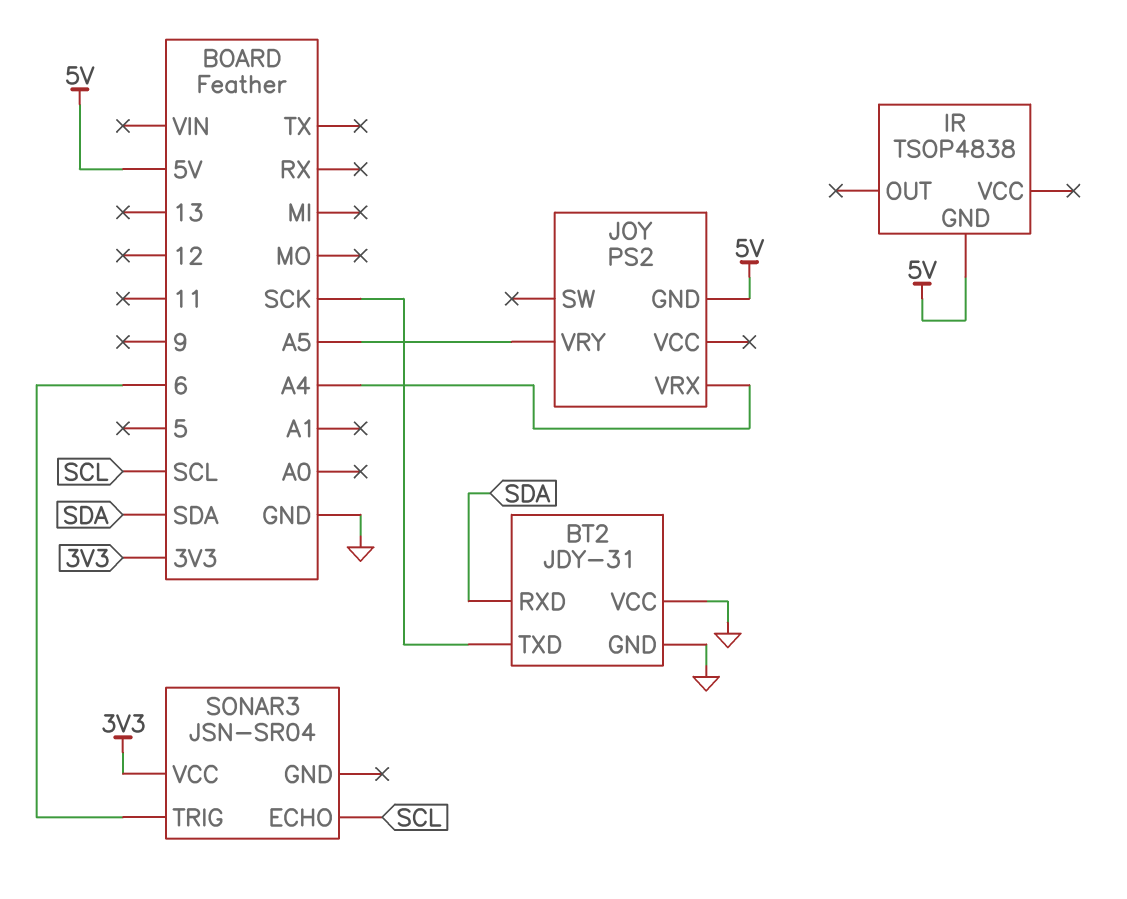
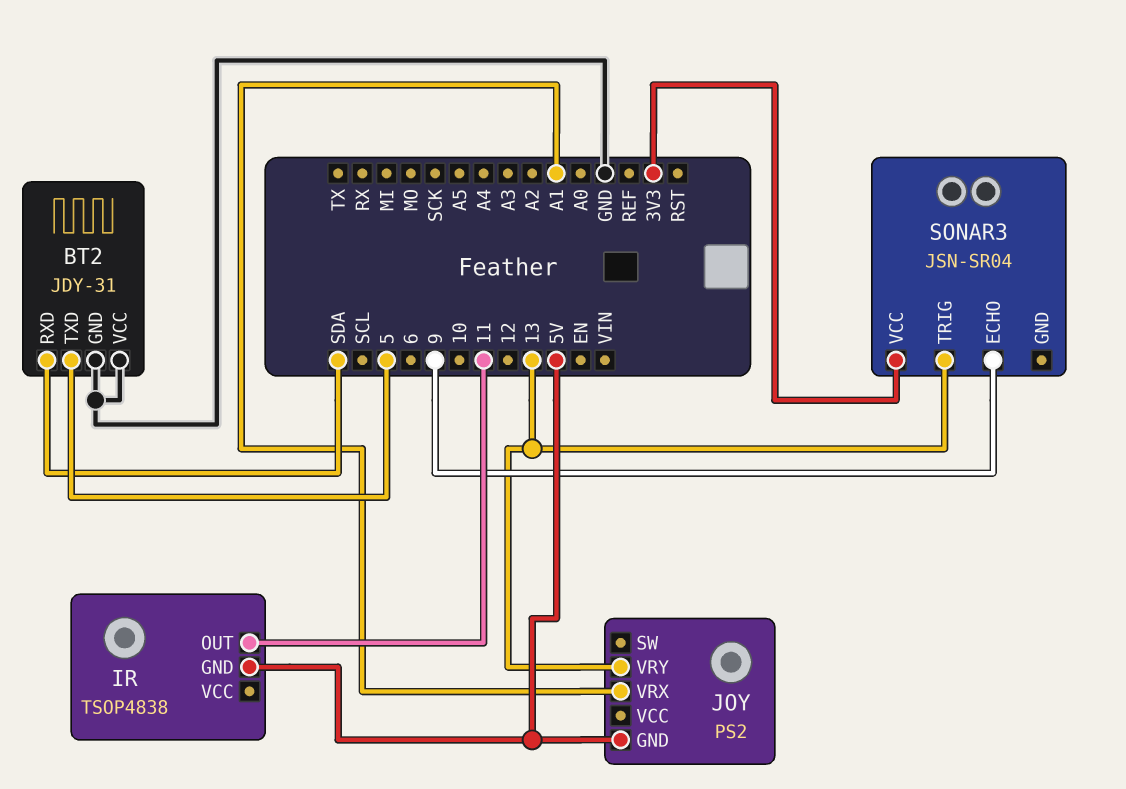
BT2 pin TXD: SCK -> 5
IR pin OUT: none -> 11
JOY pin VRX: A4 -> A1
JOY pin VRY: A5 -> 13
SONAR3 pin ECHO: SCL -> 9
SONAR3 pin TRIG: 6 -> 13

